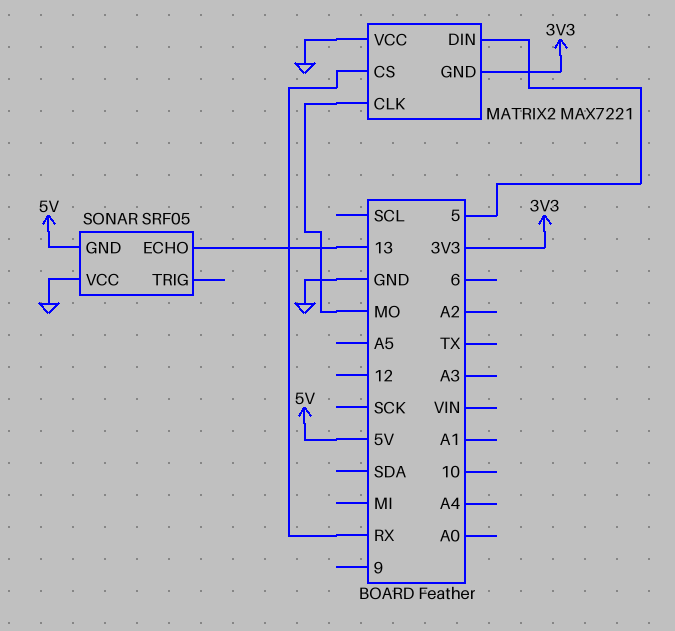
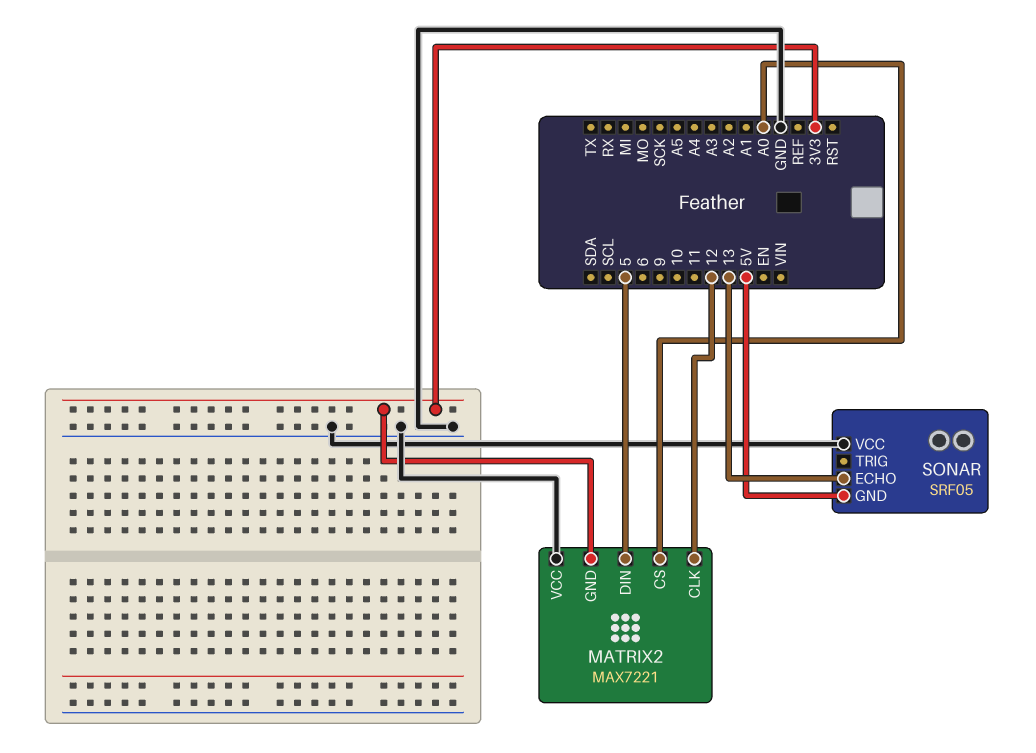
MATRIX2 pin CLK: MO -> 12
MATRIX2 pin CS: RX -> A0

